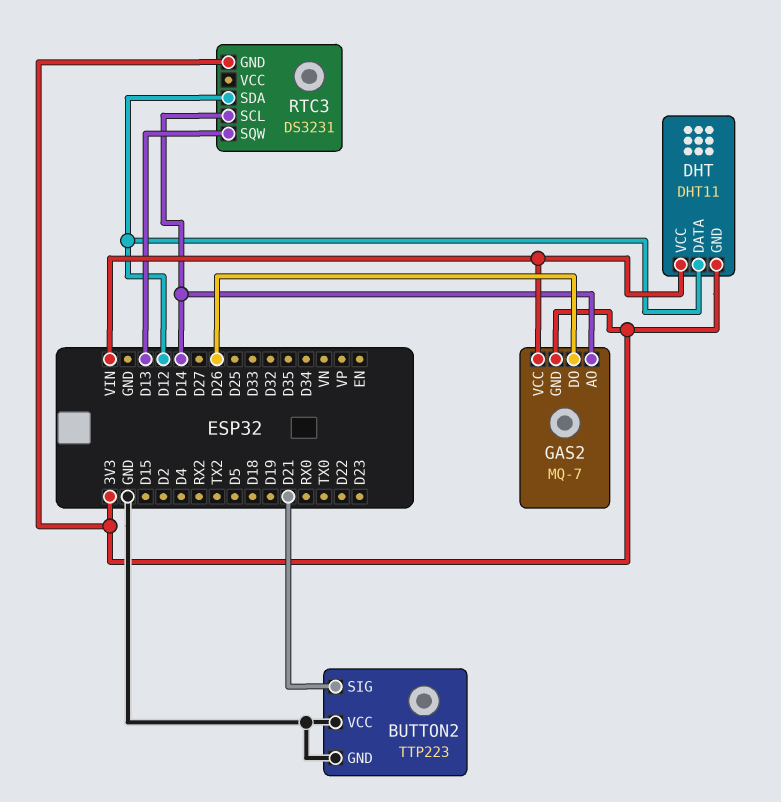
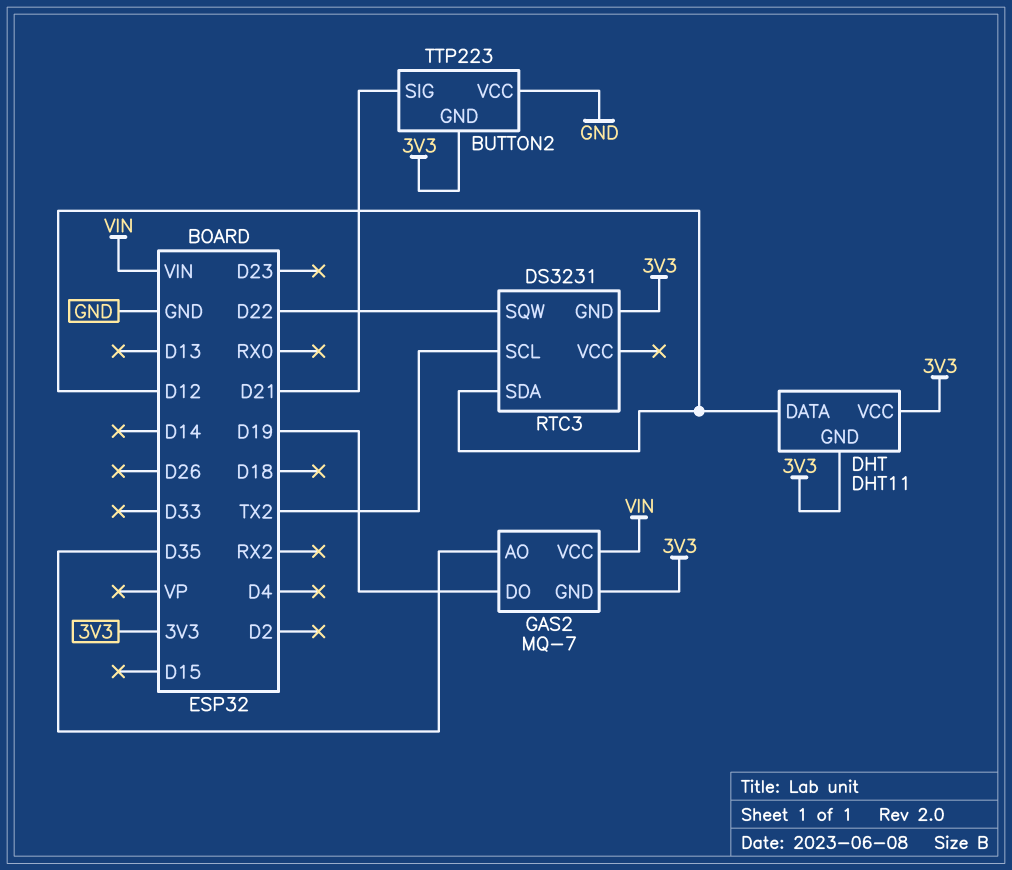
BUTTON2 pin GND: GND -> 3V3
DHT pin VCC: VIN -> 3V3
GAS2 pin AO: D14 -> D35
GAS2 pin DO: D26 -> D19
RTC3 pin SCL: D14 -> TX2
RTC3 pin SQW: D13 -> D22

